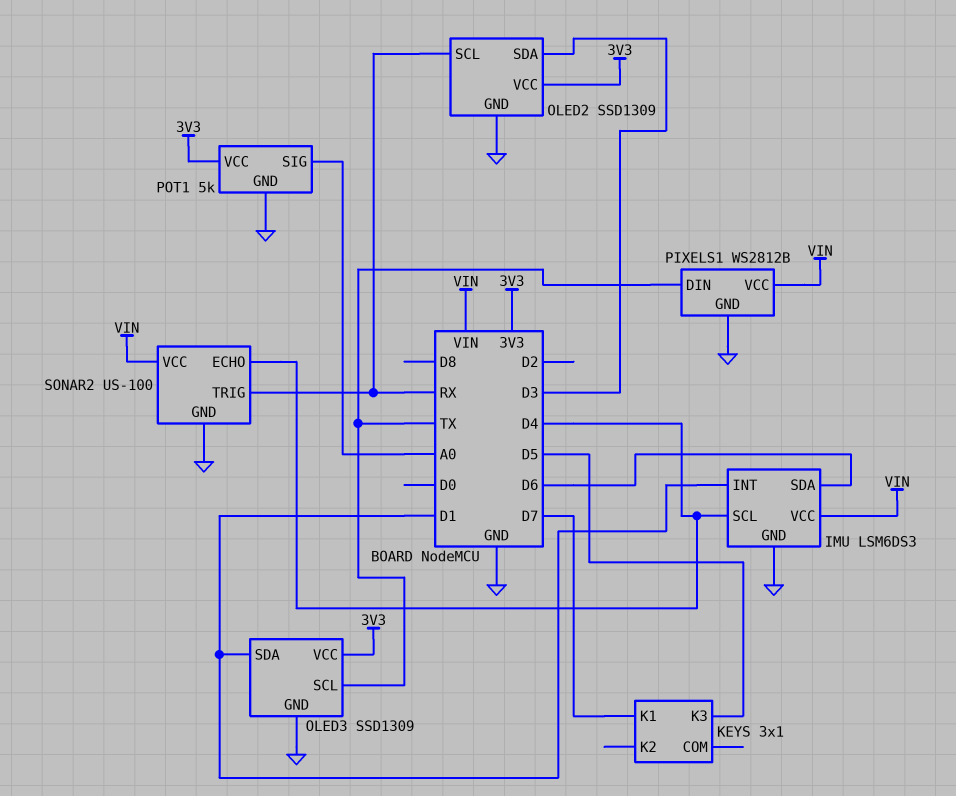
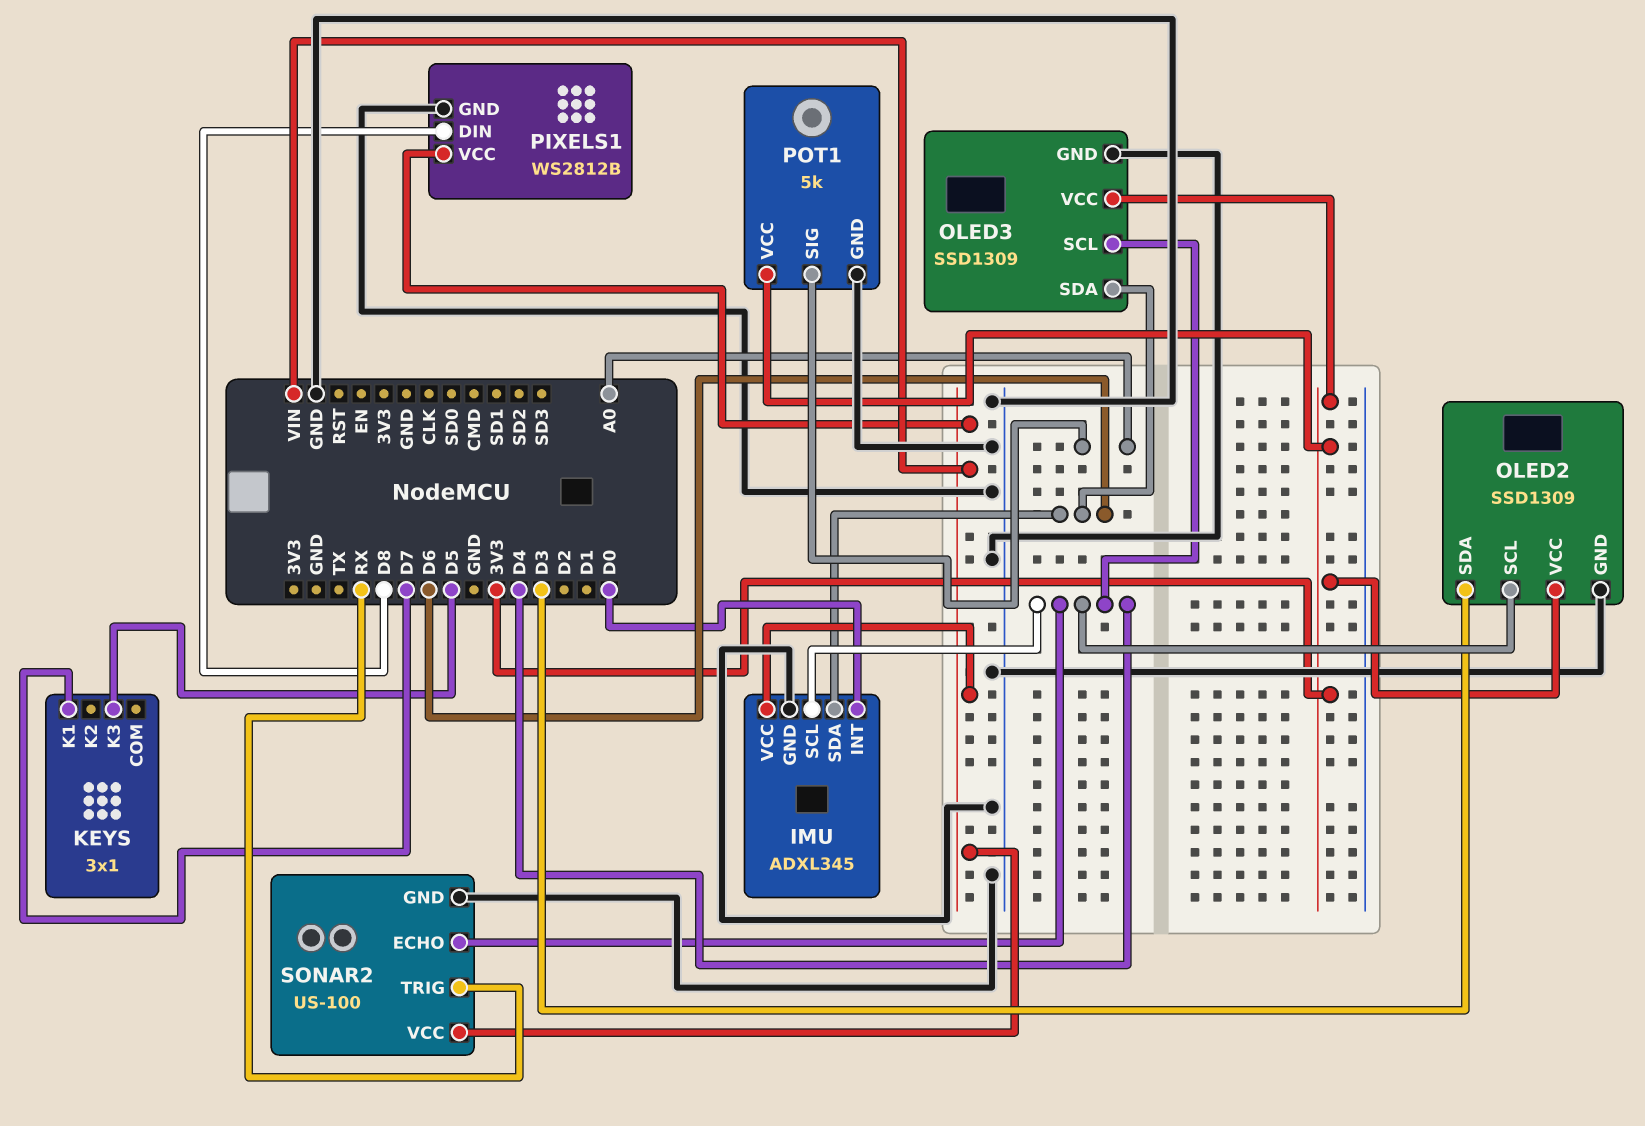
IMU: LSM6DS3 -> ADXL345
IMU pin INT: D1 -> D0
OLED2 pin SCL: RX -> D4
OLED3 pin SCL: TX -> D4
OLED3 pin SDA: D1 -> D6
PIXELS1 pin DIN: TX -> D8

